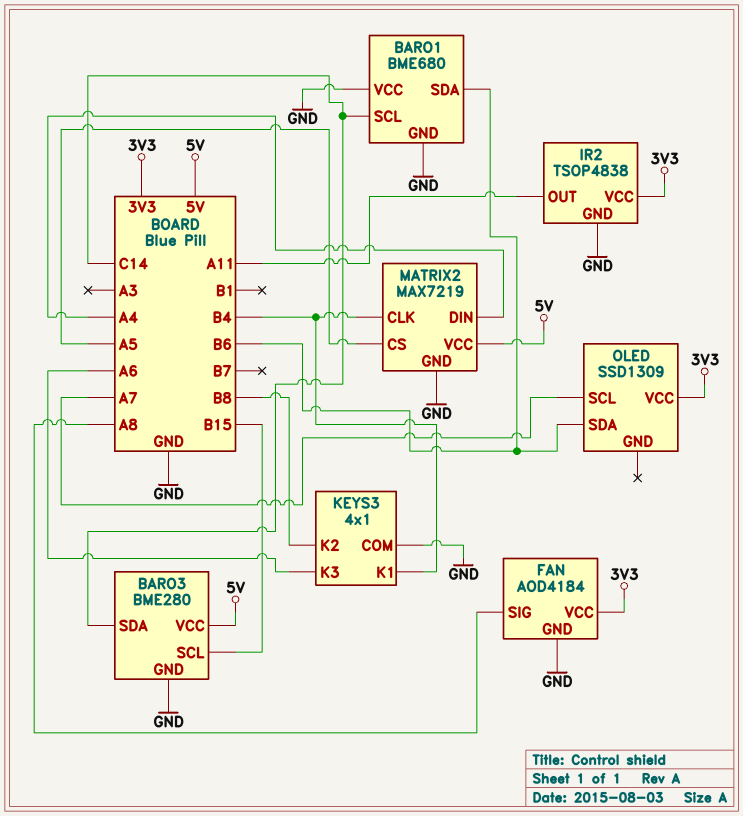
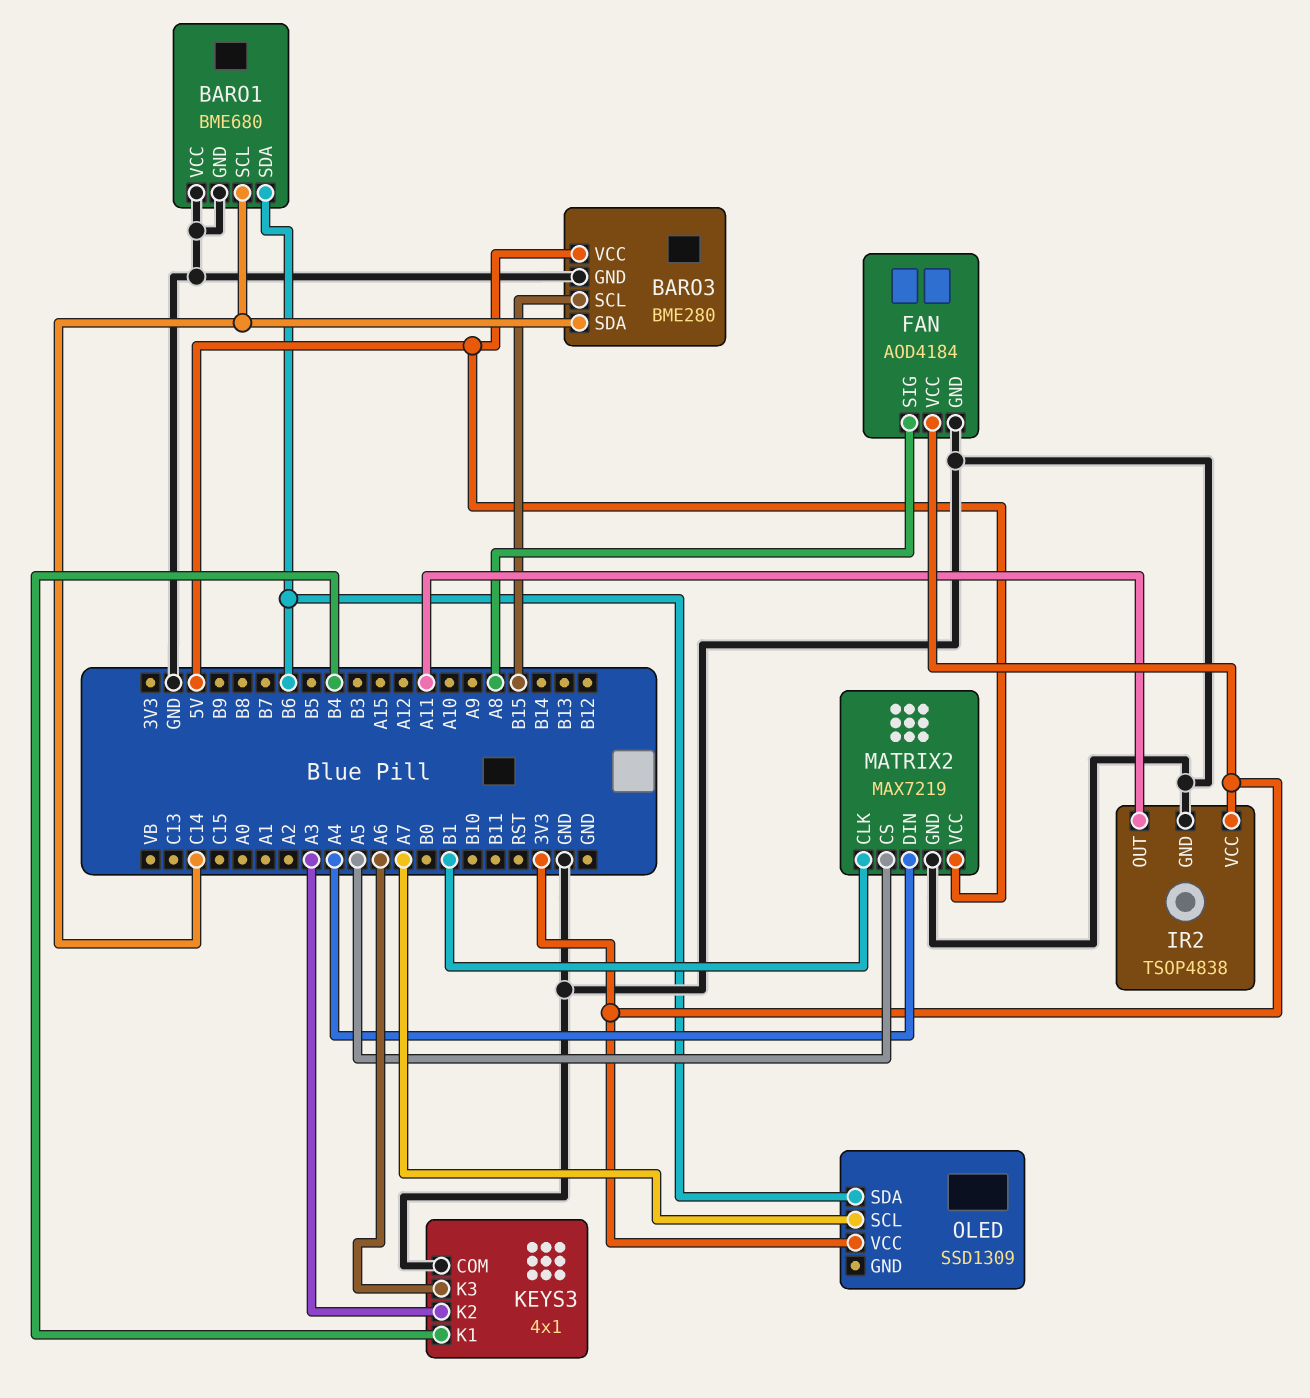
KEYS3 pin K2: B8 -> A3
MATRIX2 pin CLK: B4 -> B1

